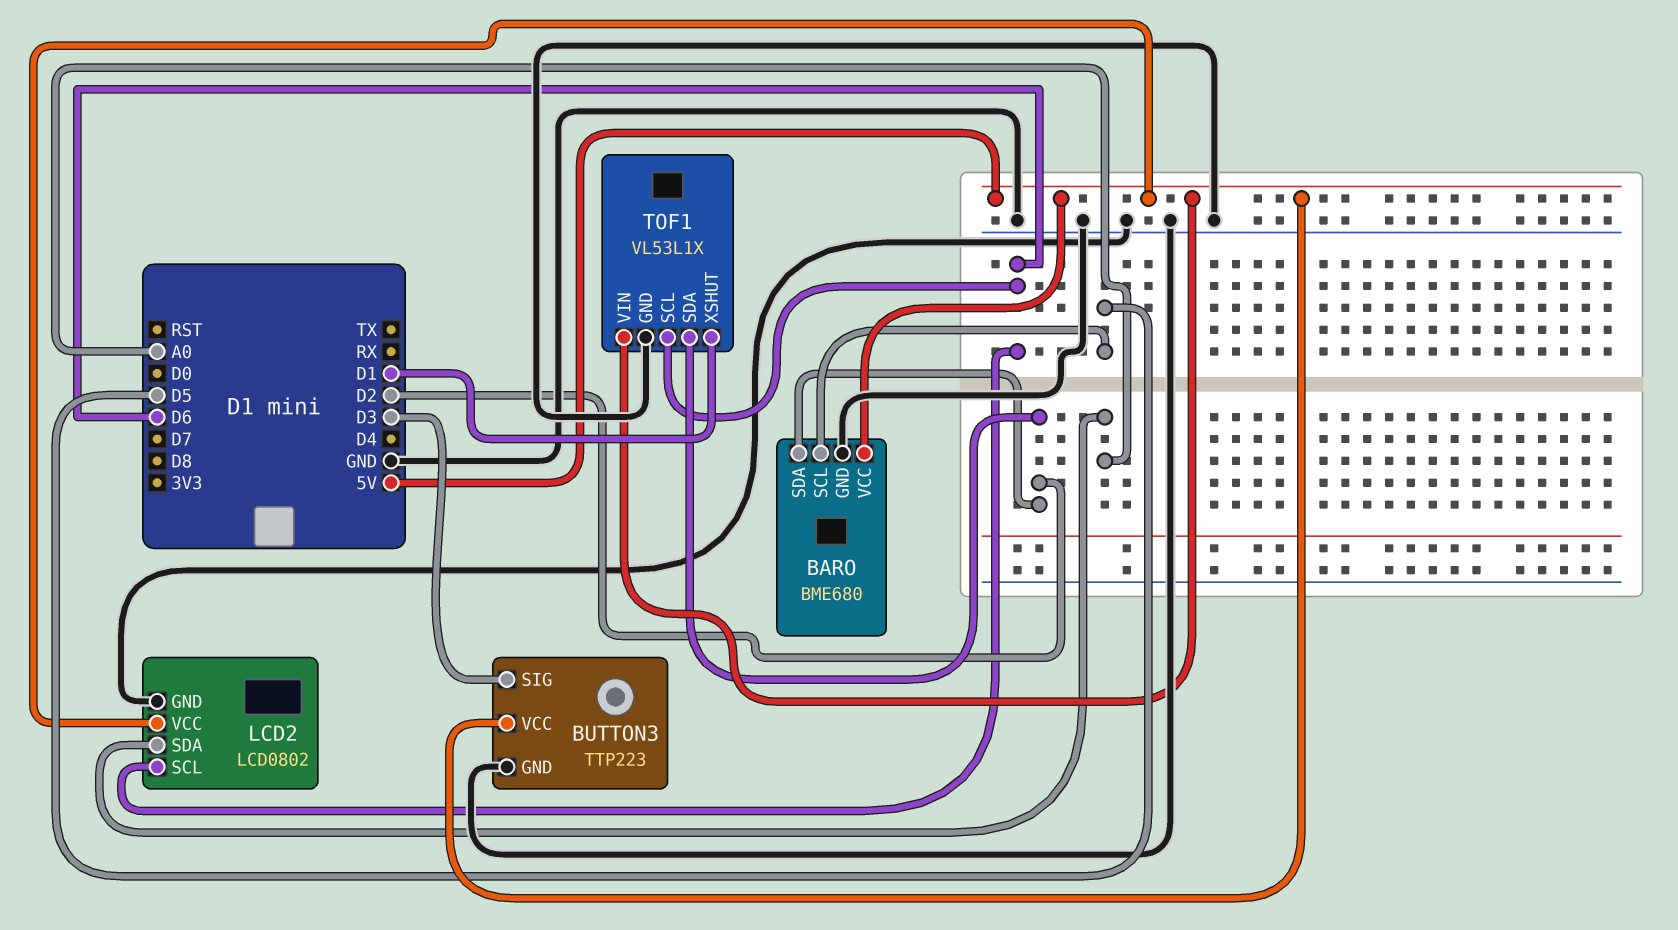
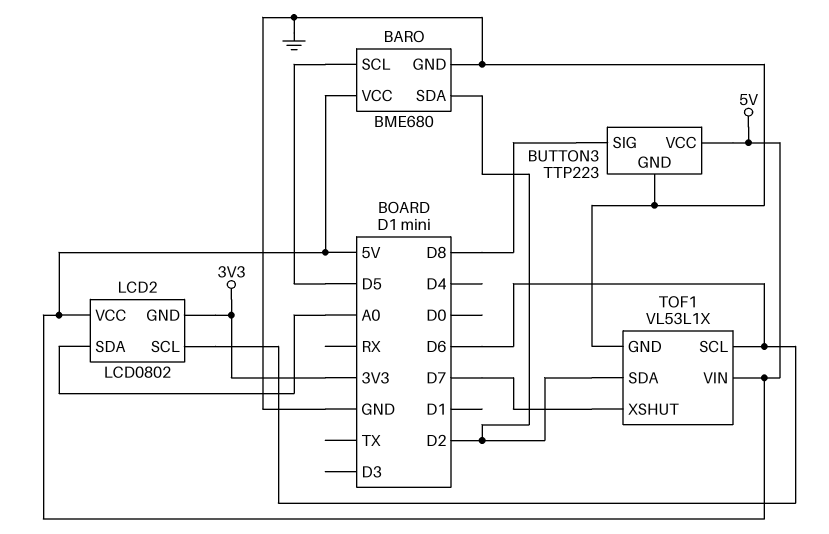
BUTTON3 pin SIG: D3 -> D8
LCD2 pin GND: GND -> 3V3
TOF1 pin XSHUT: D1 -> D7

